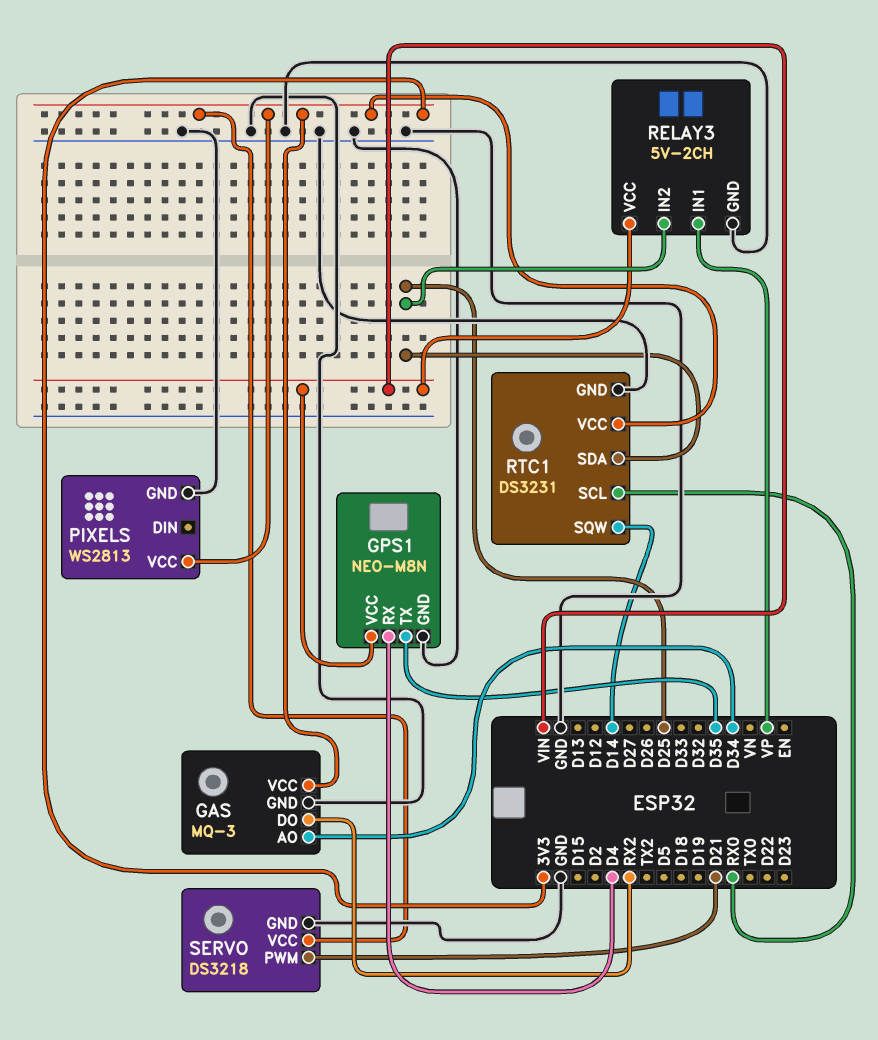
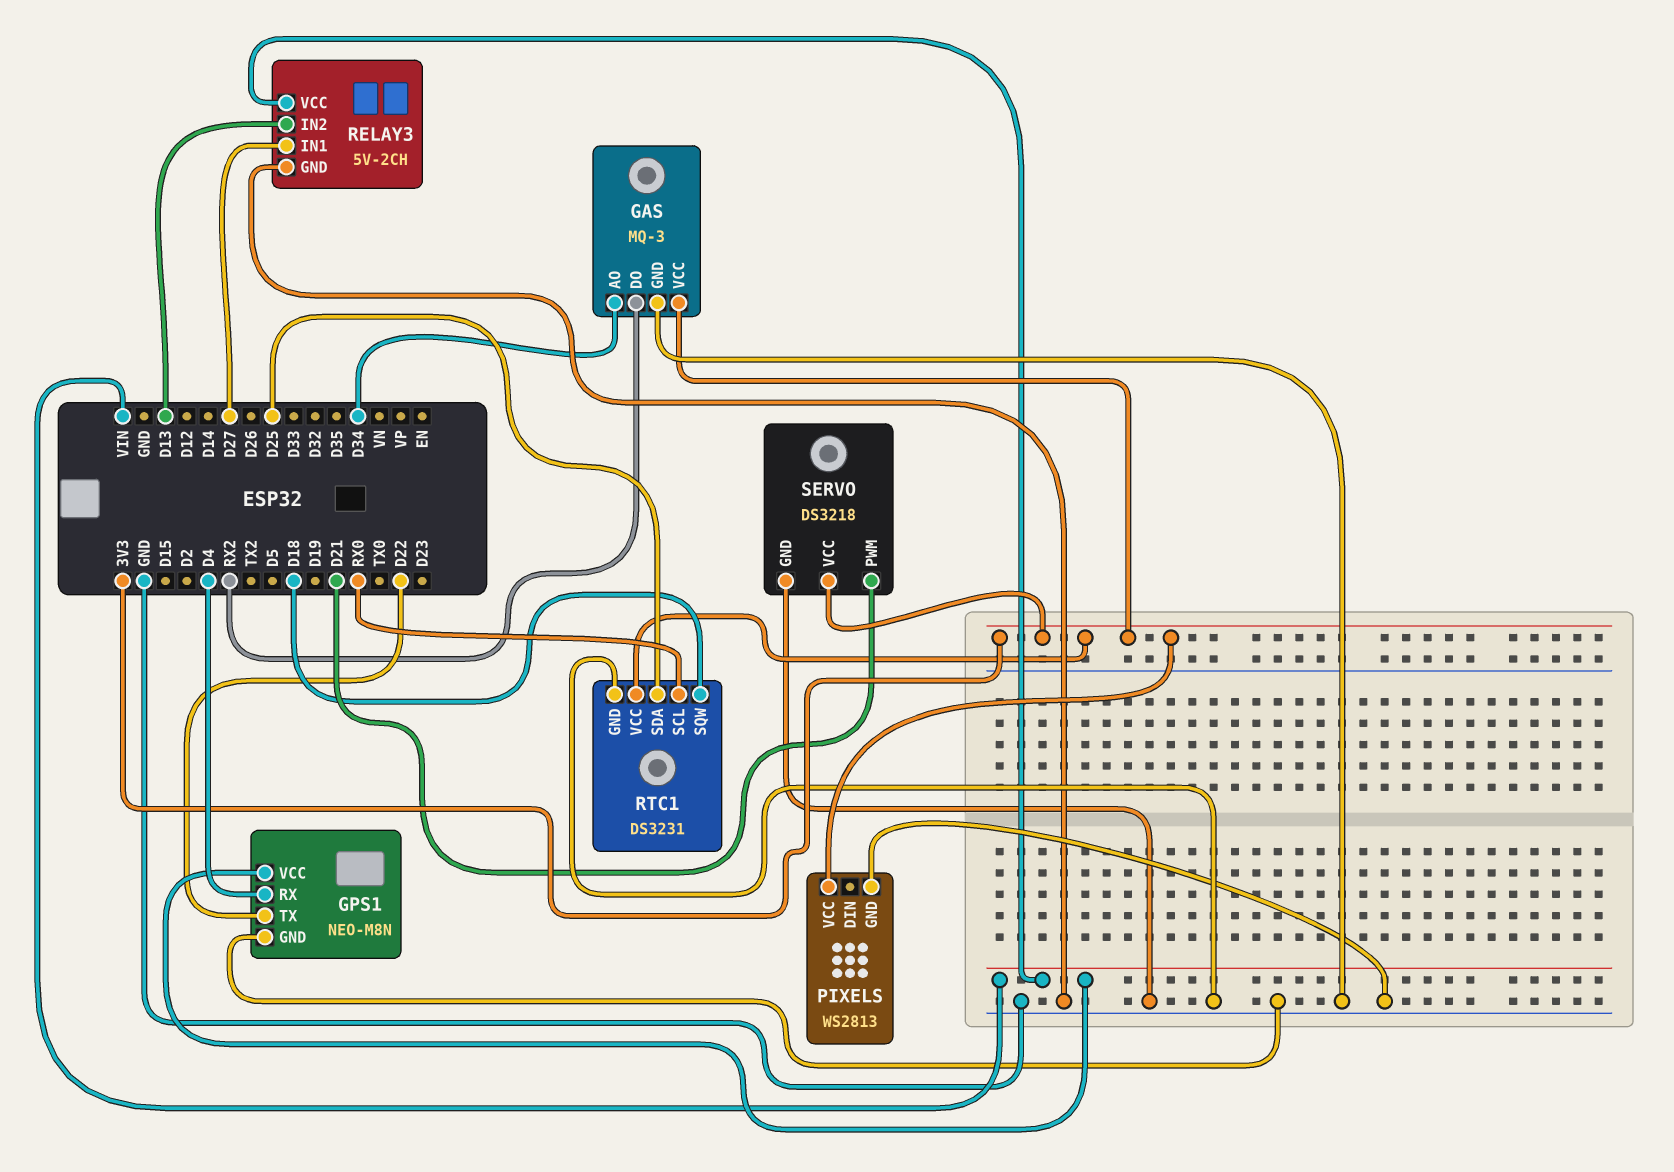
GPS1 pin TX: D35 -> D22
RELAY3 pin IN1: VP -> D27
RELAY3 pin IN2: D25 -> D13
RTC1 pin SQW: D14 -> D18

